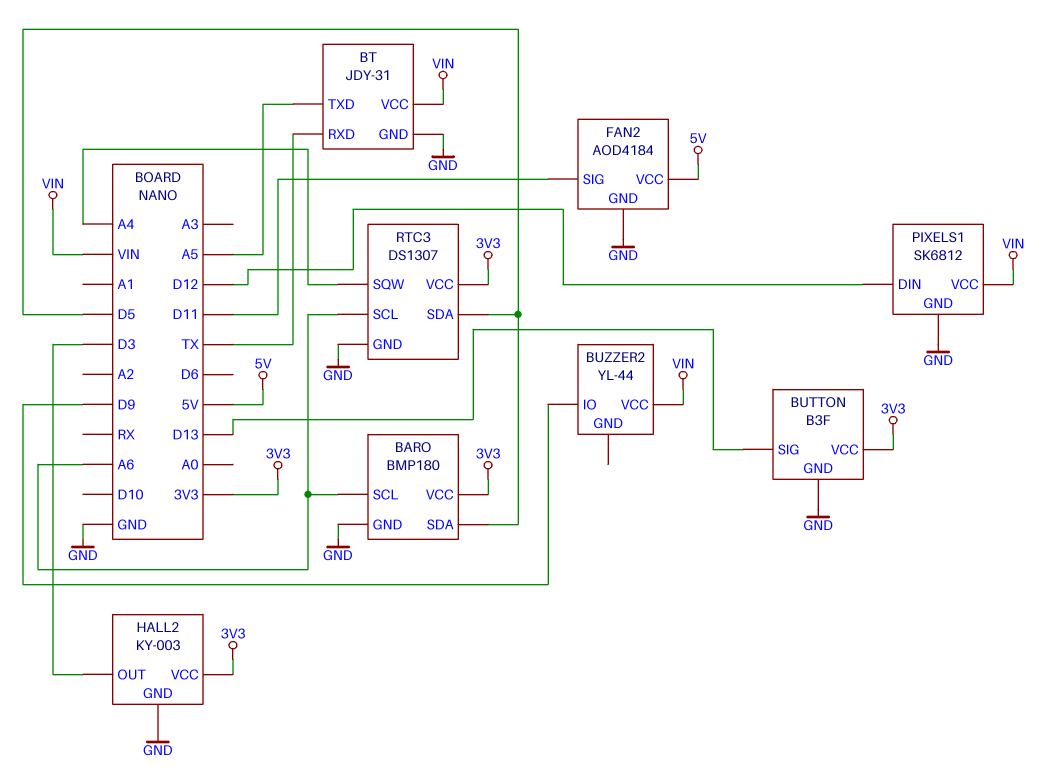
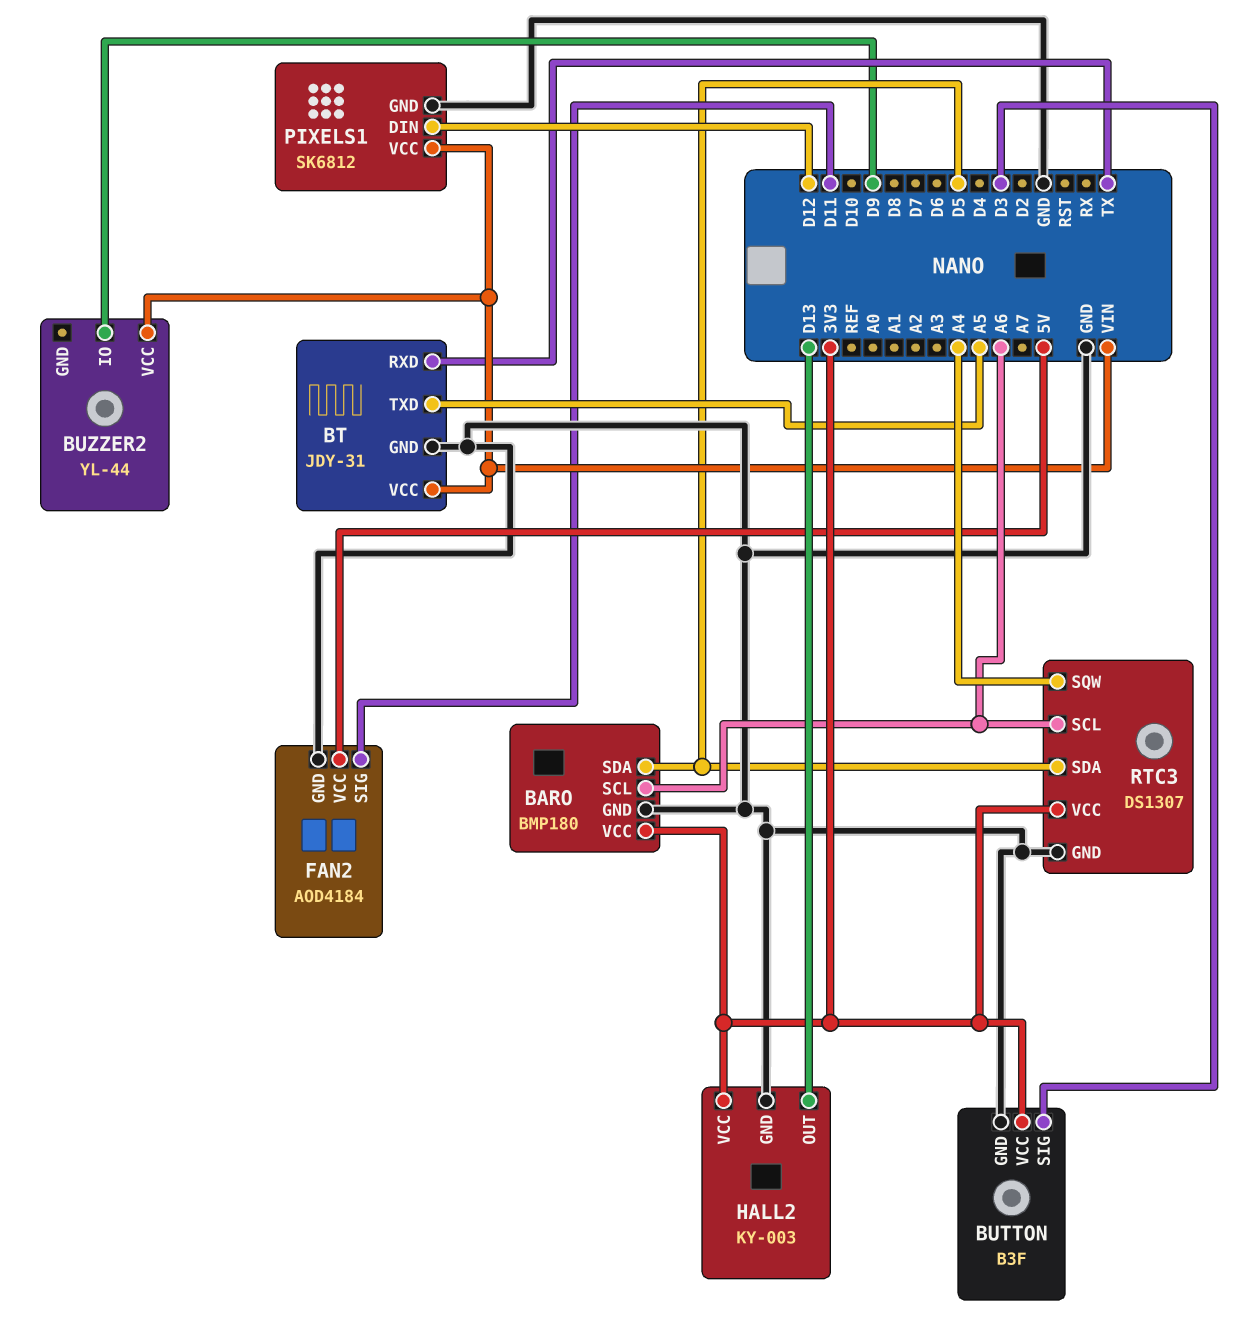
BUTTON pin SIG: D13 -> D3
HALL2 pin OUT: D3 -> D13

